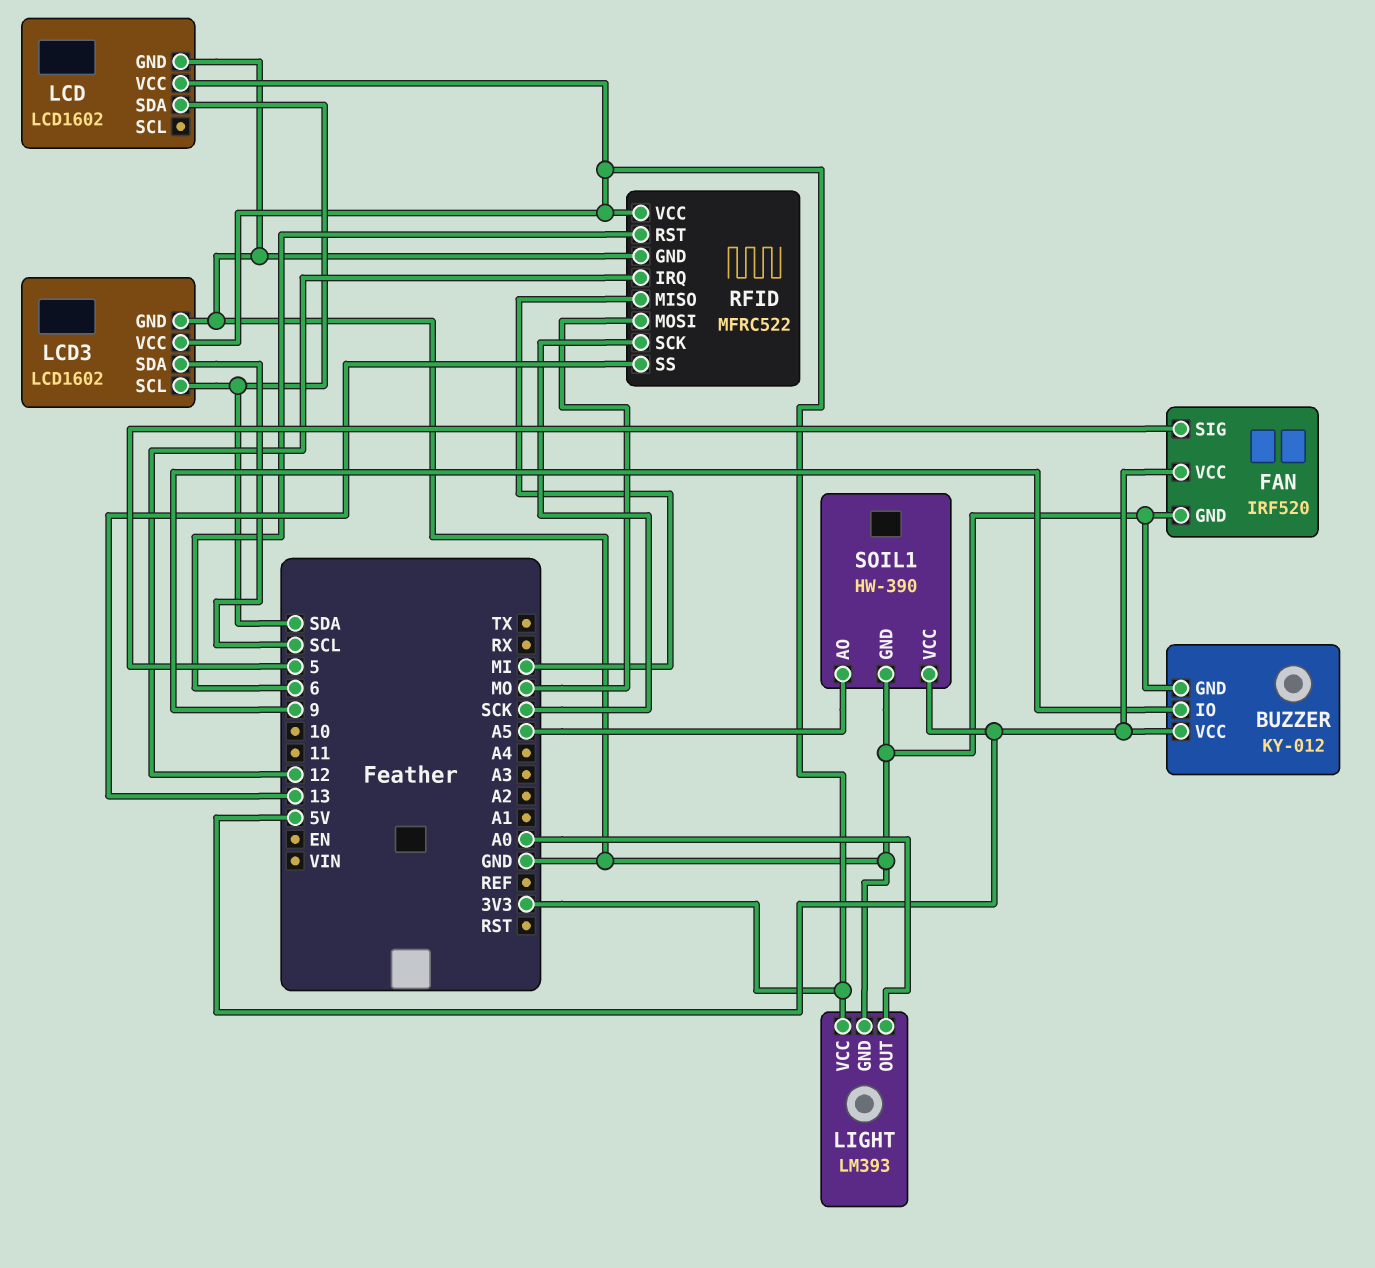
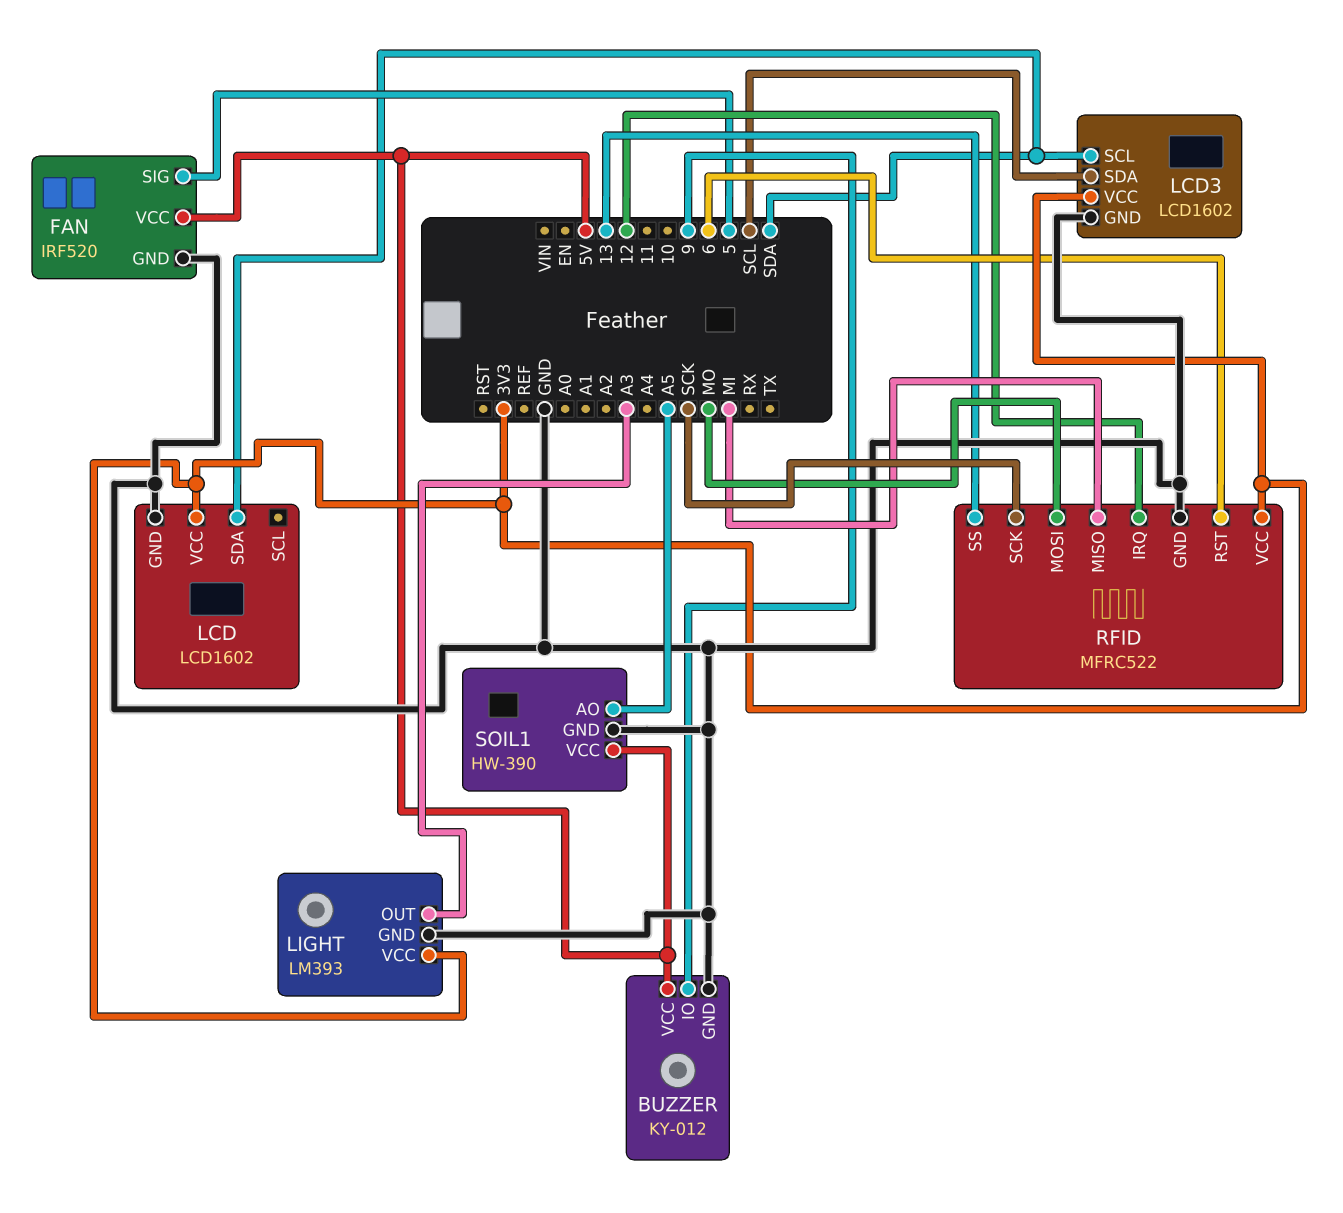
LIGHT pin OUT: A0 -> A3

